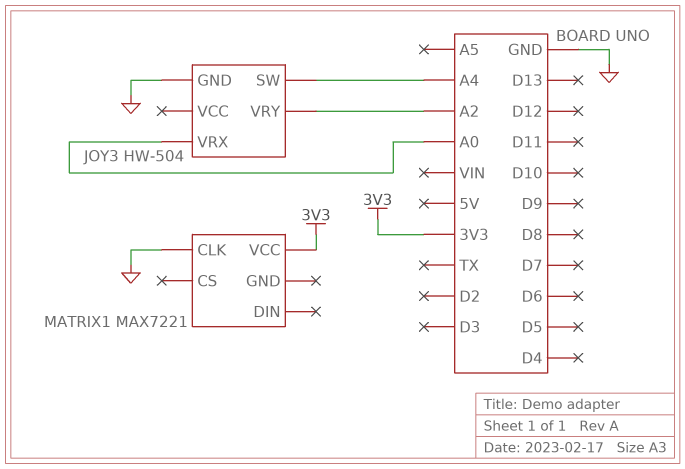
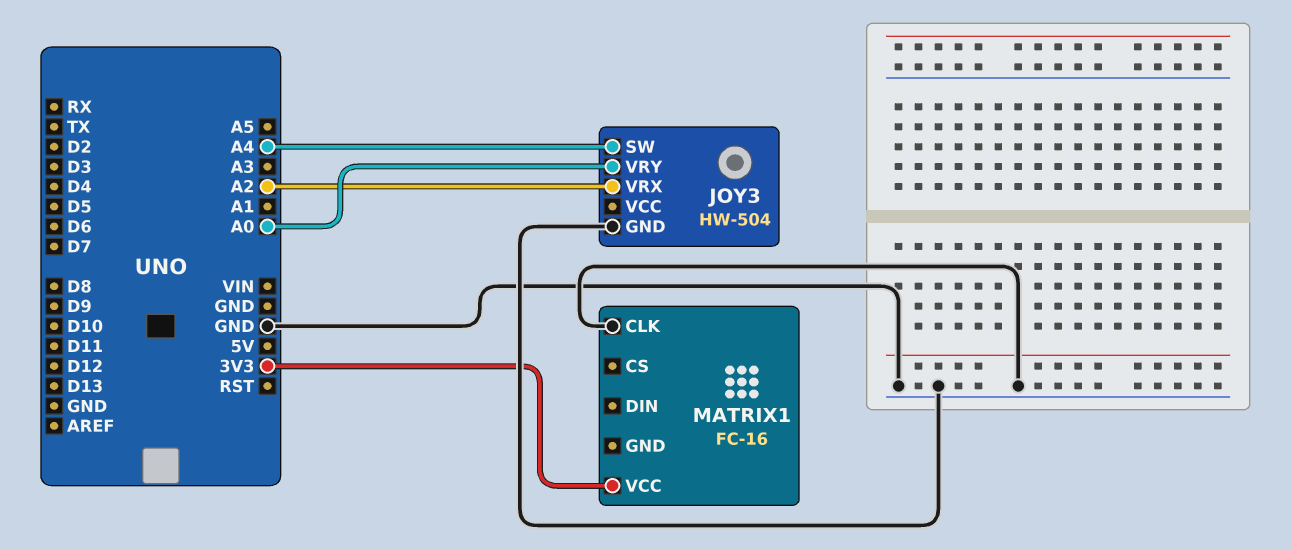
JOY3 pin VRX: A0 -> A2
JOY3 pin VRY: A2 -> A0
MATRIX1: MAX7221 -> FC-16

